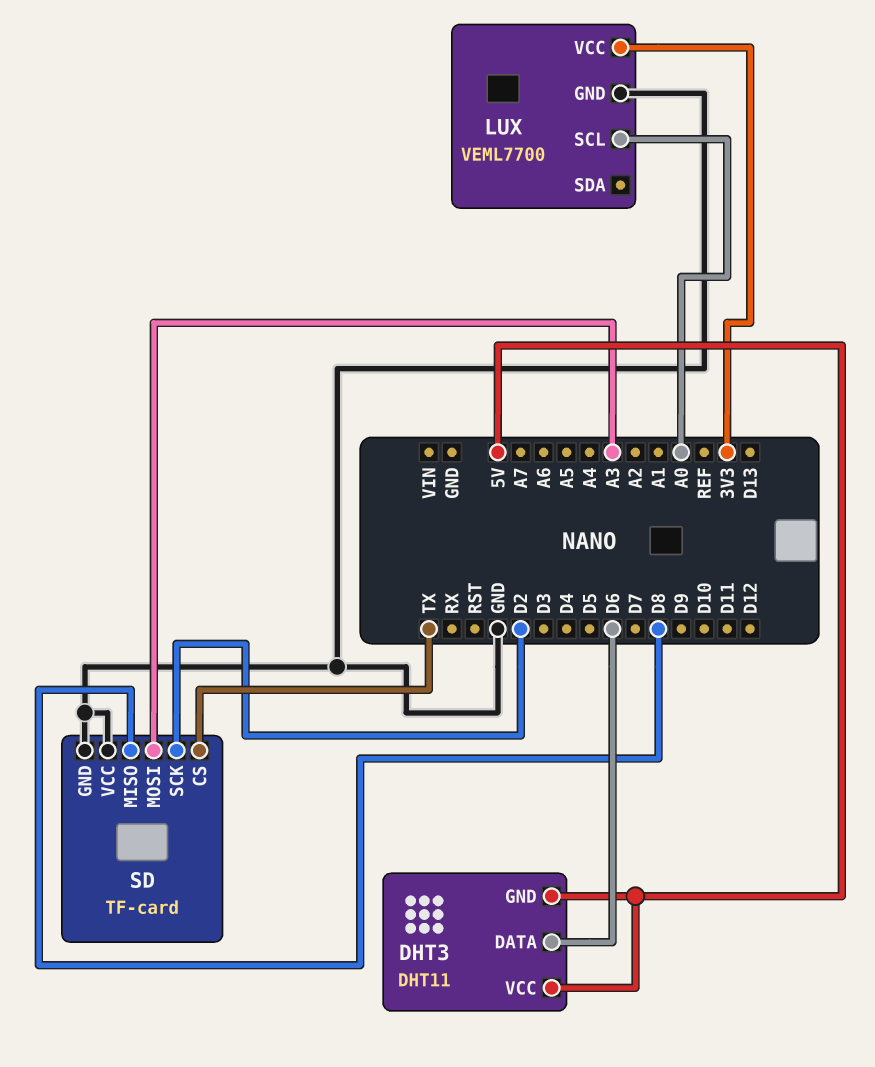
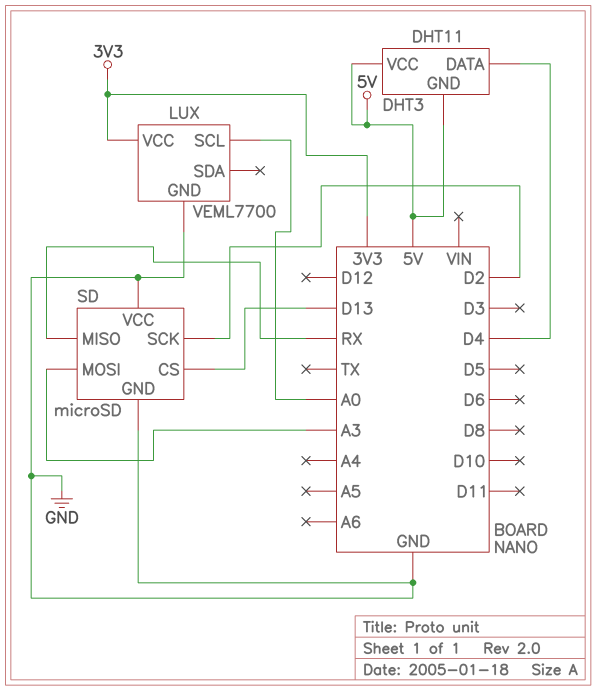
DHT3 pin DATA: D6 -> D4
SD: TF-card -> microSD
SD pin CS: TX -> D13
SD pin MISO: D8 -> RX

